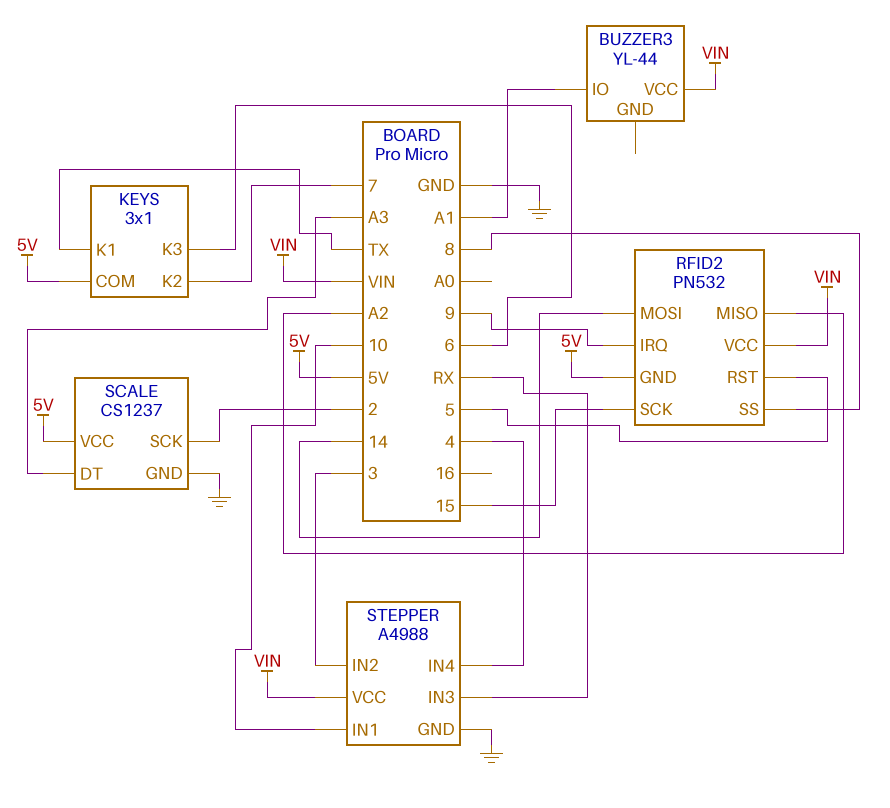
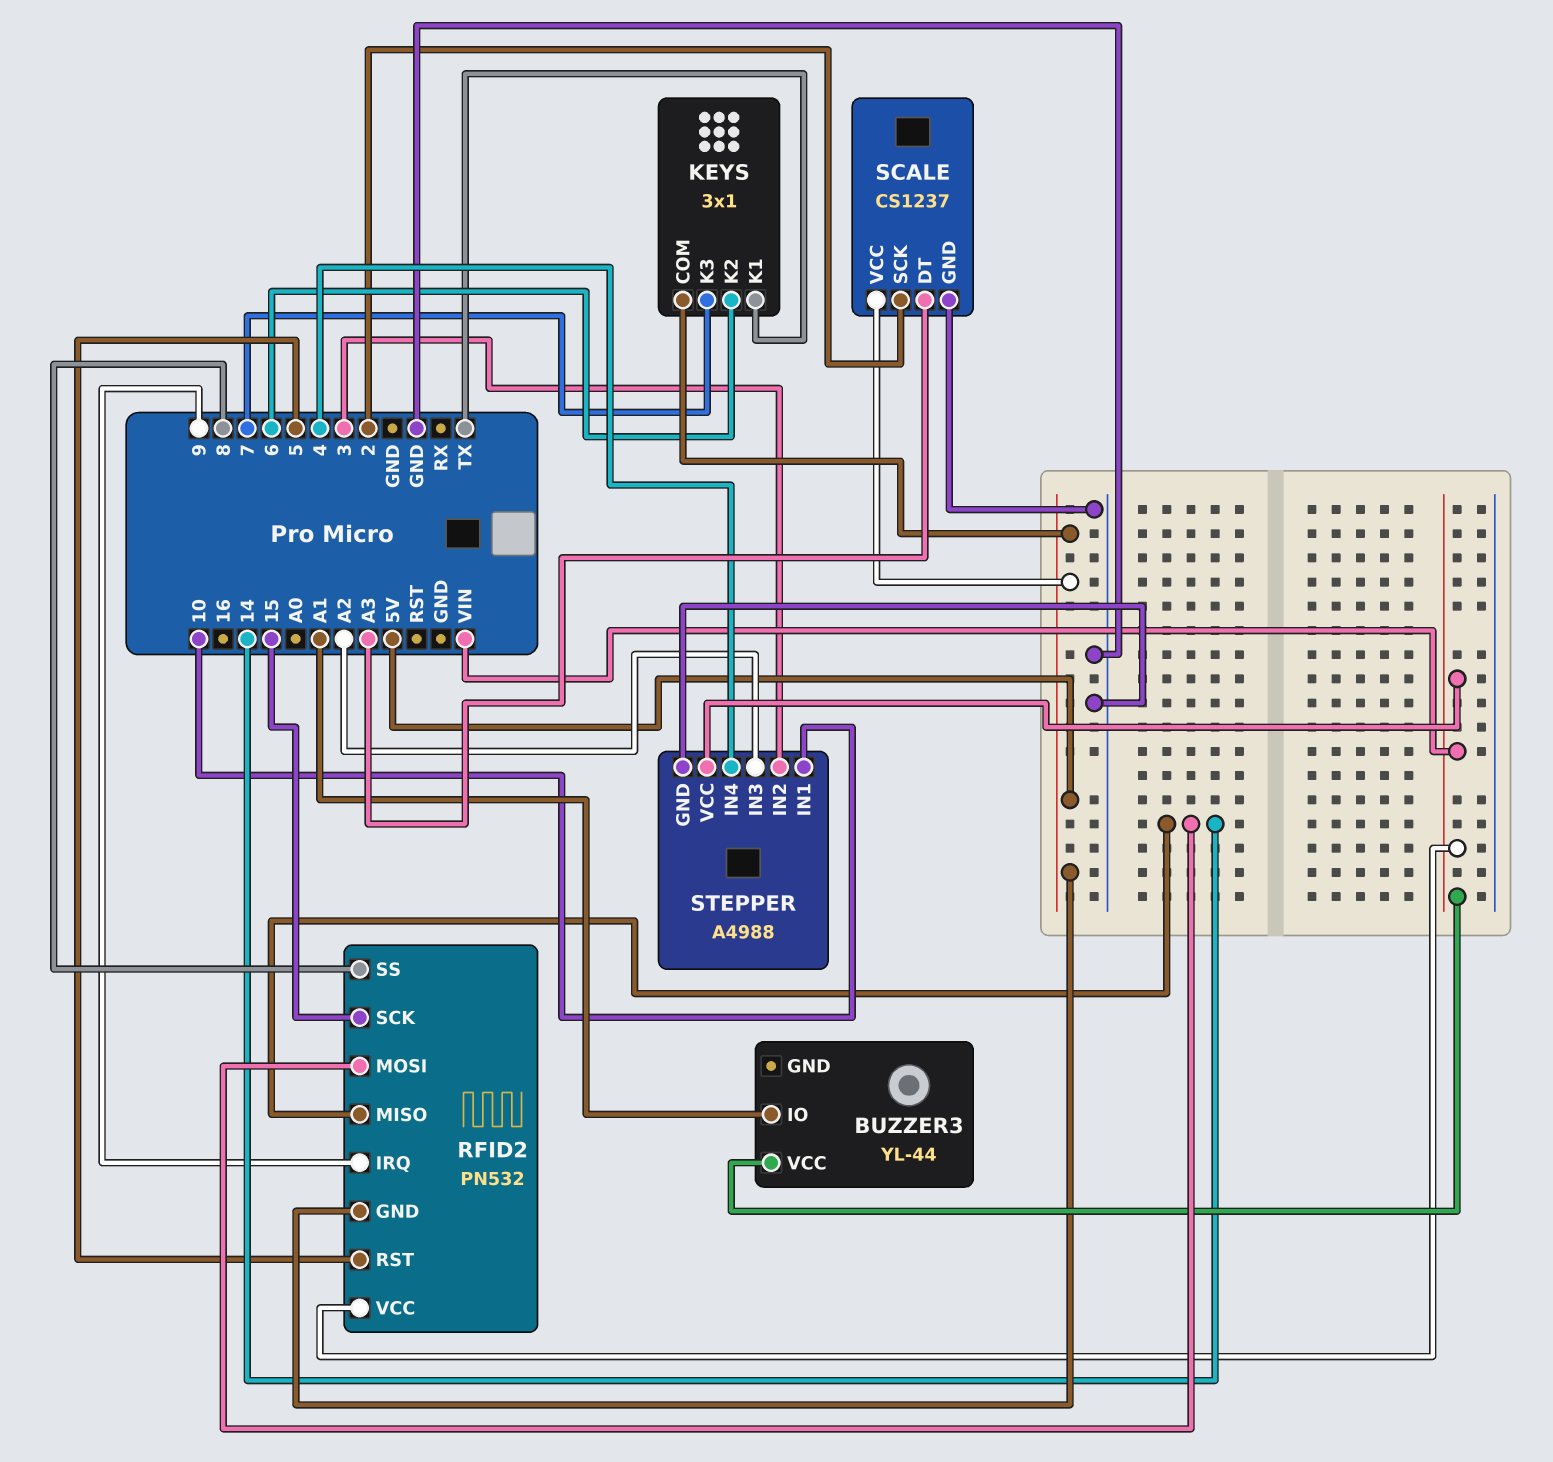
KEYS pin K2: 7 -> 6
KEYS pin K3: 6 -> 7
RFID2 pin MISO: A2 -> 14
STEPPER pin IN3: RX -> A2

